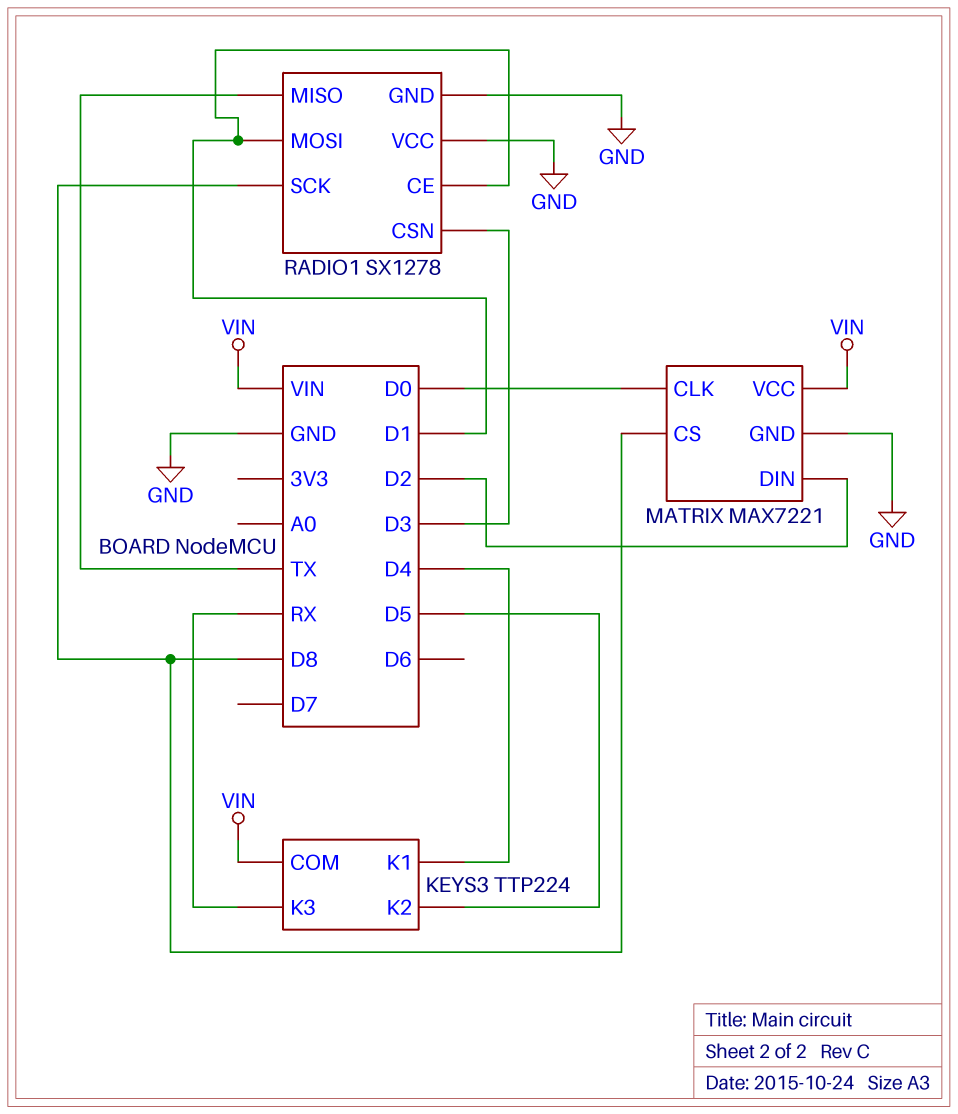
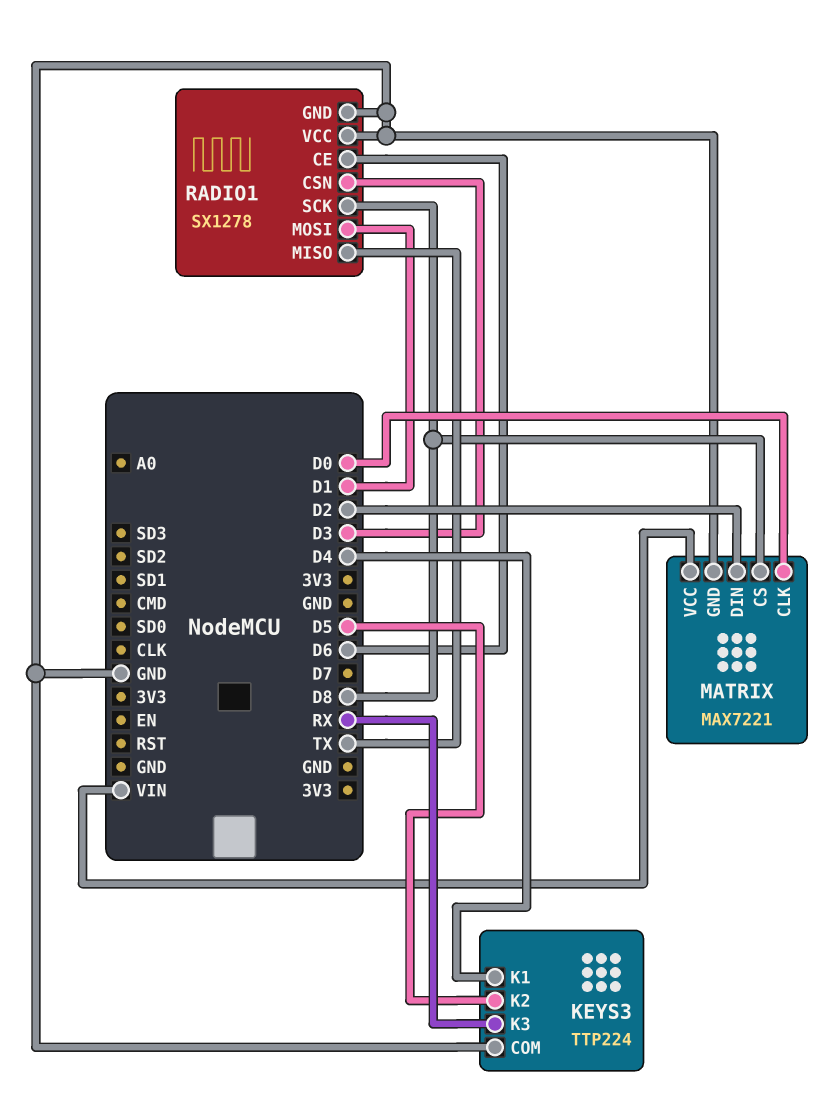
KEYS3 pin COM: VIN -> GND
RADIO1 pin CE: D1 -> D6

